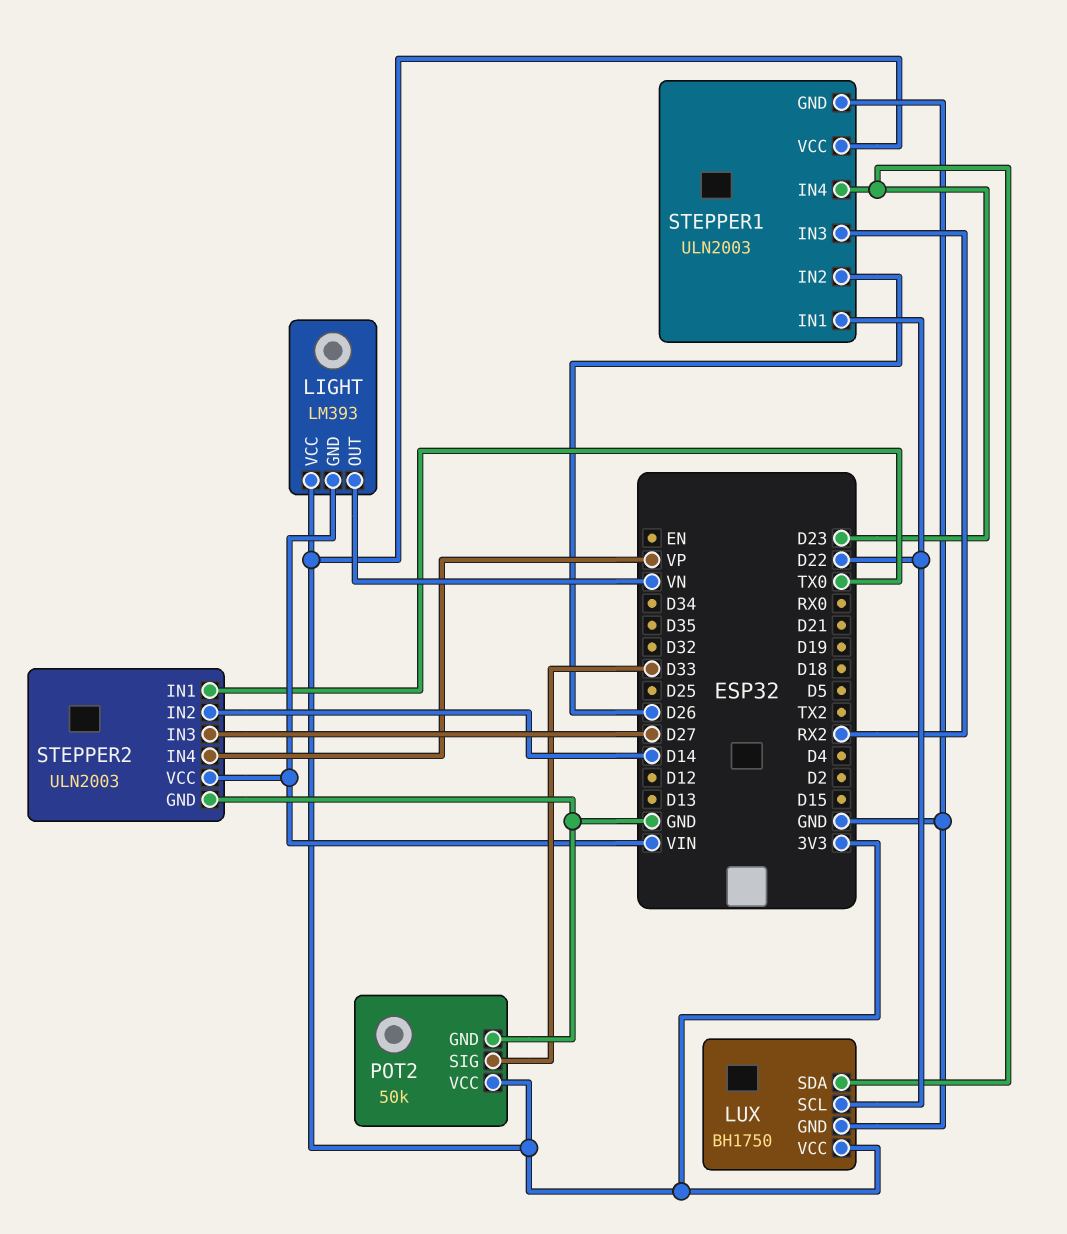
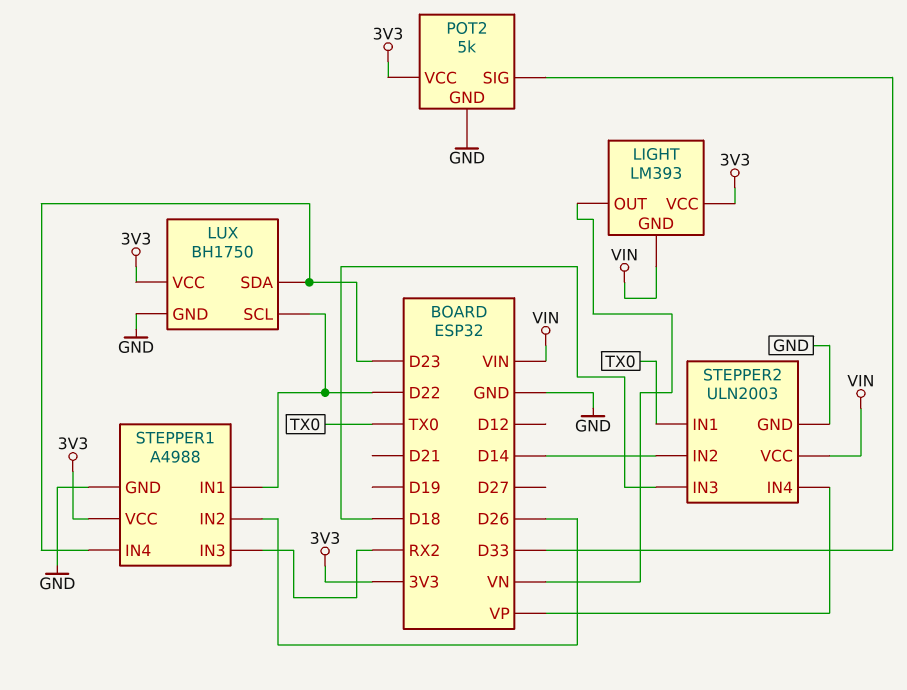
POT2: 50k -> 5k
STEPPER1: ULN2003 -> A4988
STEPPER2 pin IN3: D27 -> D18

